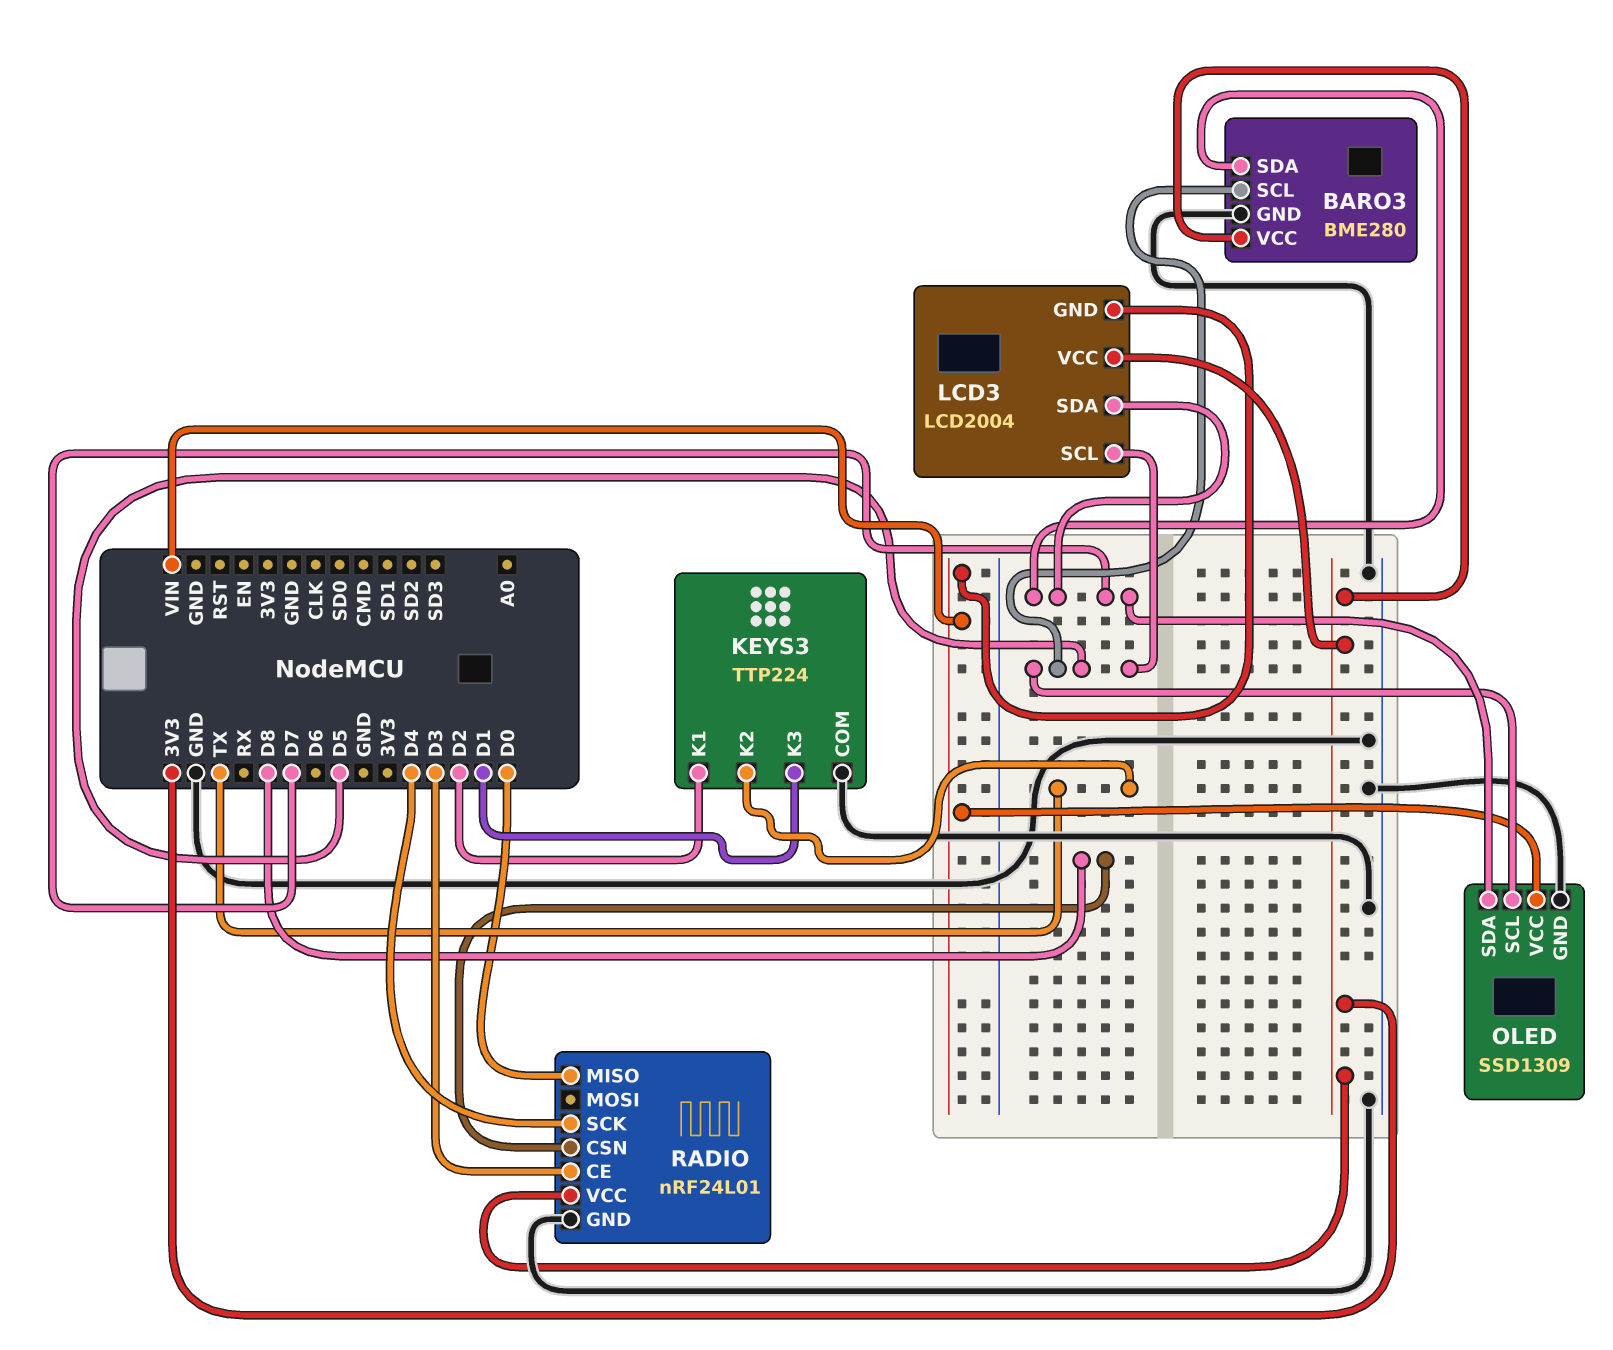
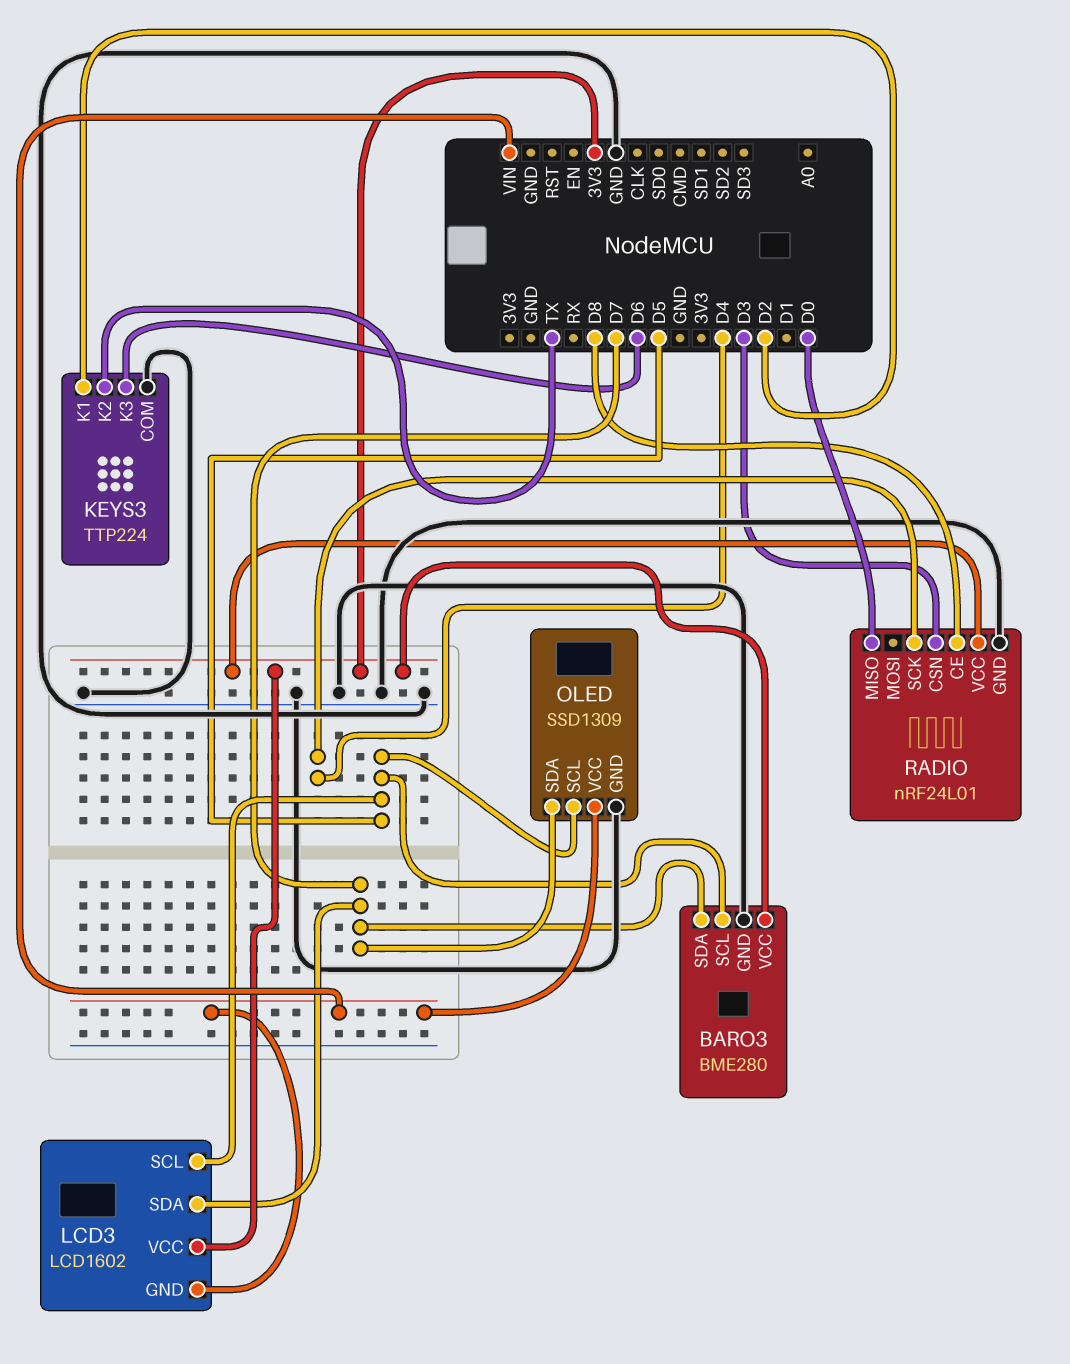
KEYS3 pin K3: D1 -> D6
LCD3: LCD2004 -> LCD1602
RADIO pin CE: D3 -> D8
RADIO pin CSN: D8 -> D3

